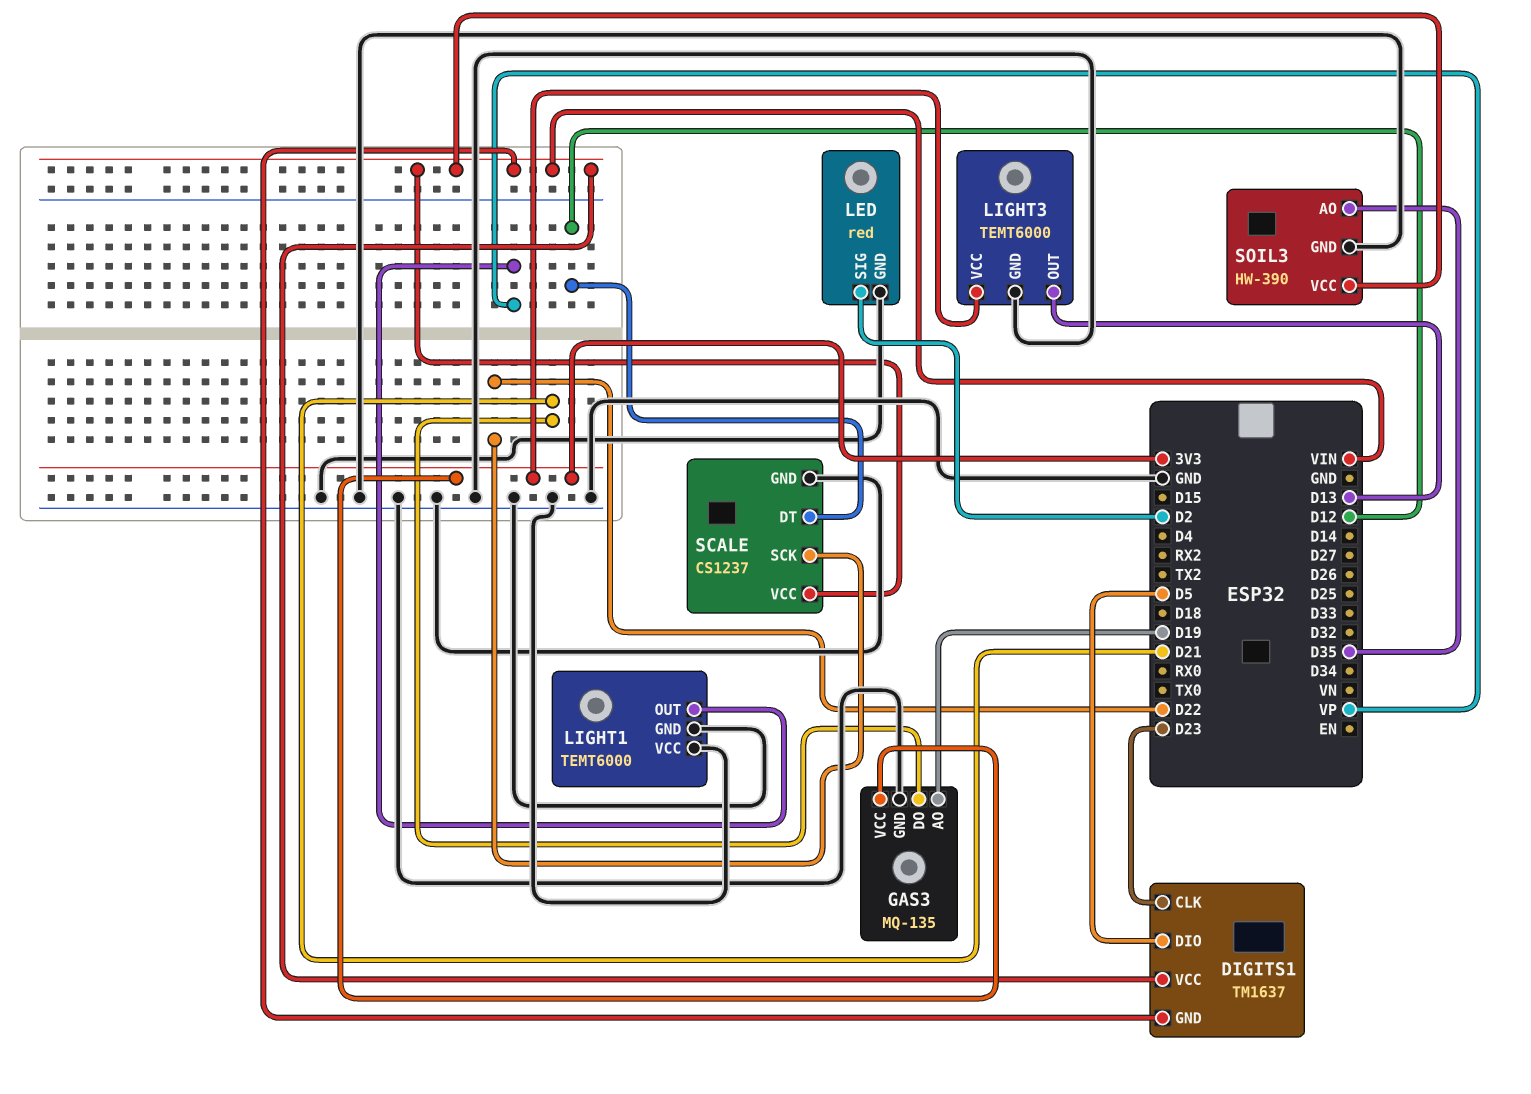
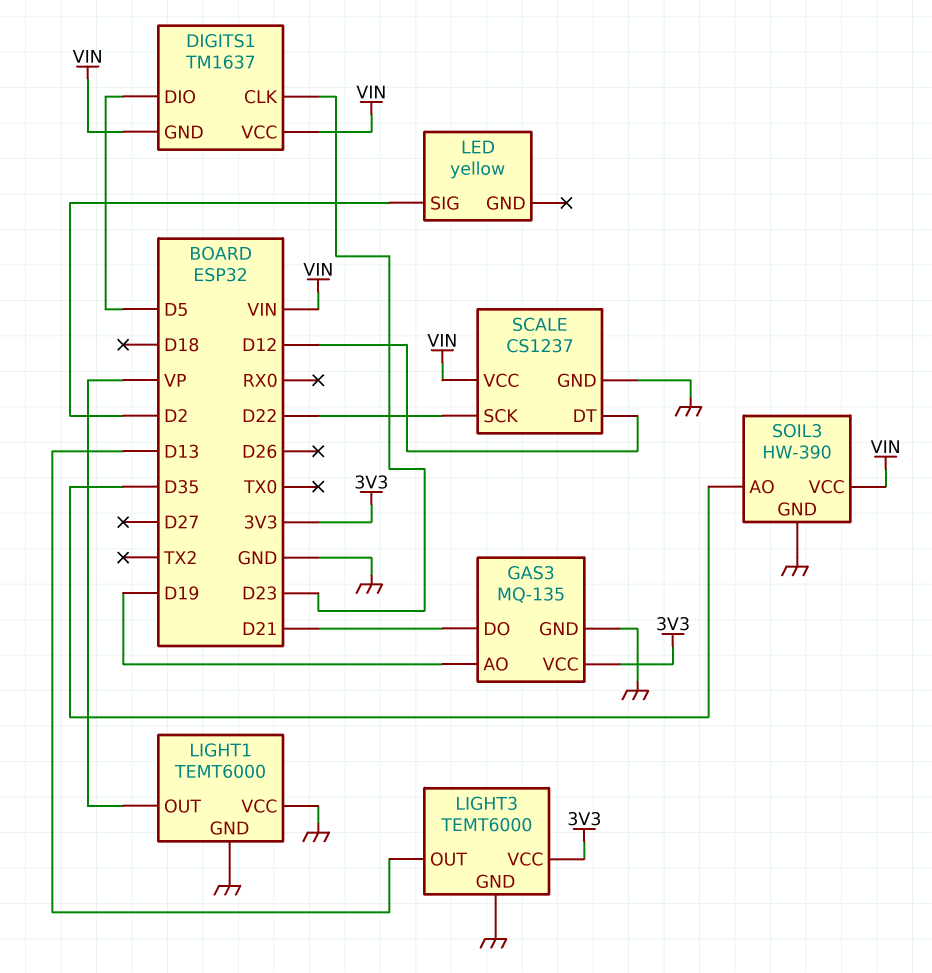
LED: red -> yellow
LED pin GND: GND -> none

